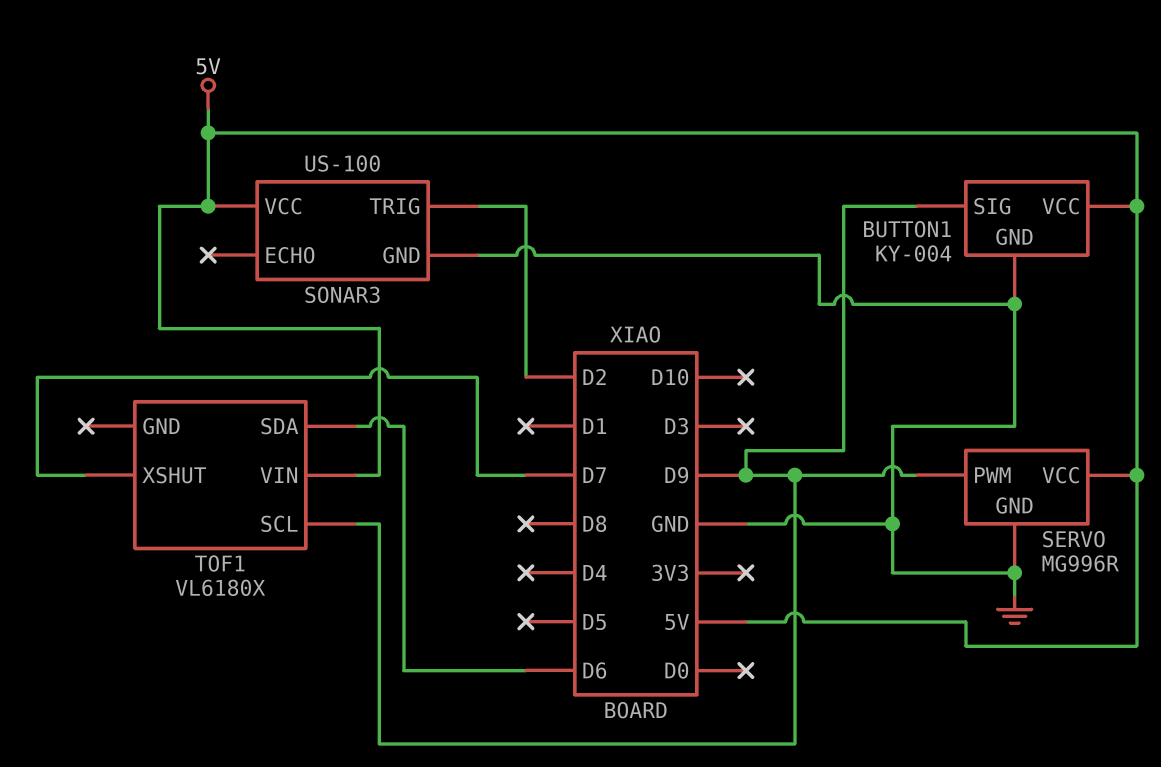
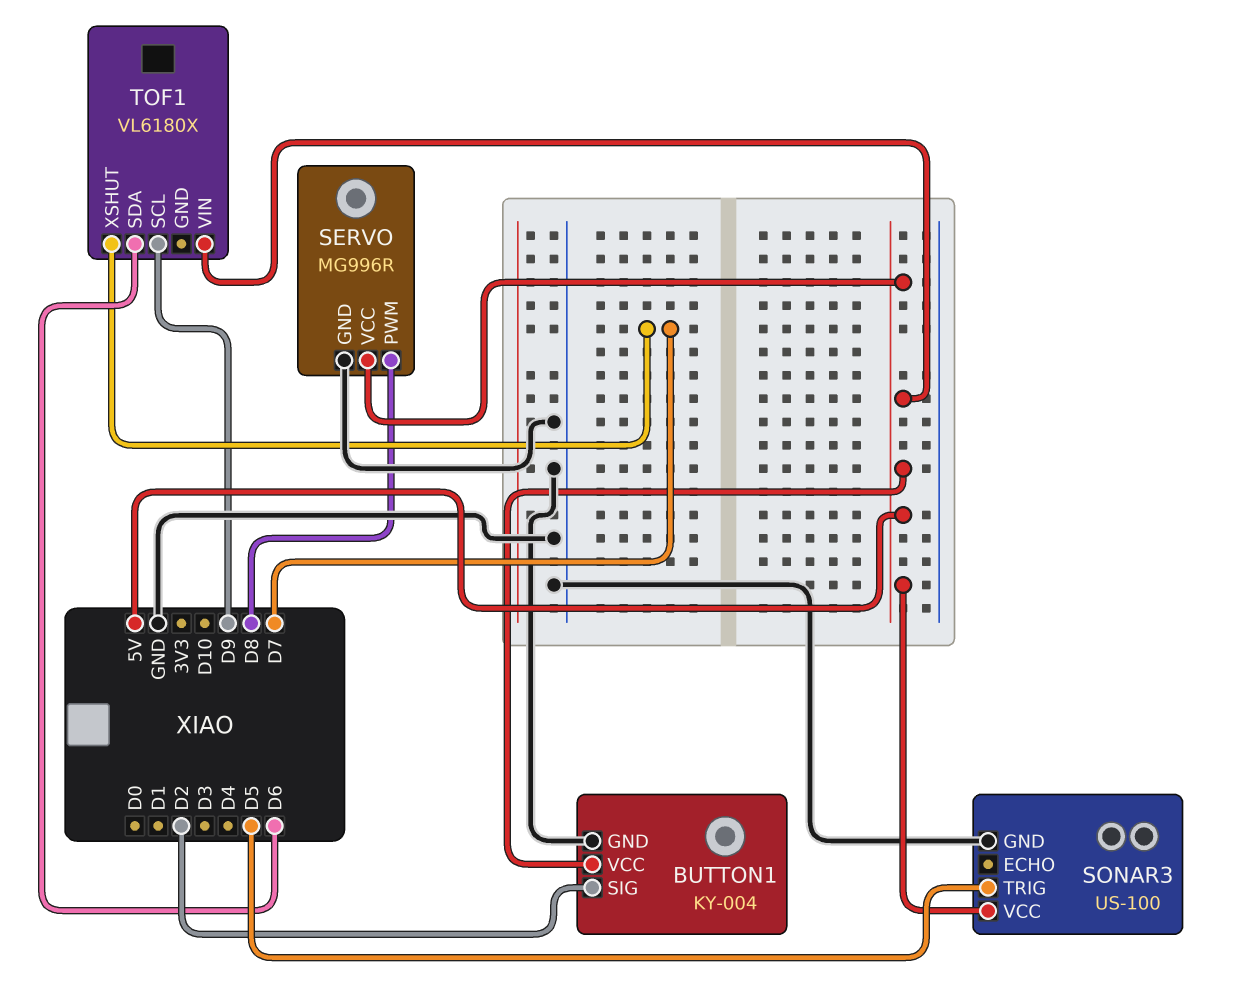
BUTTON1 pin SIG: D9 -> D2
SERVO pin PWM: D9 -> D8
SONAR3 pin TRIG: D2 -> D5

